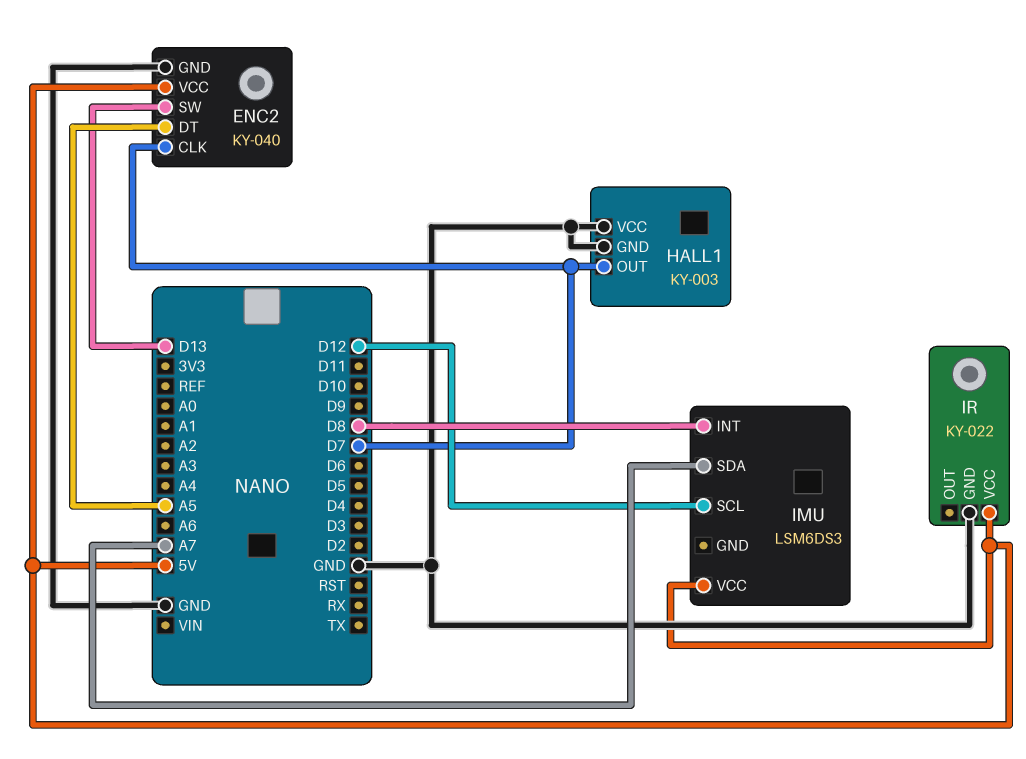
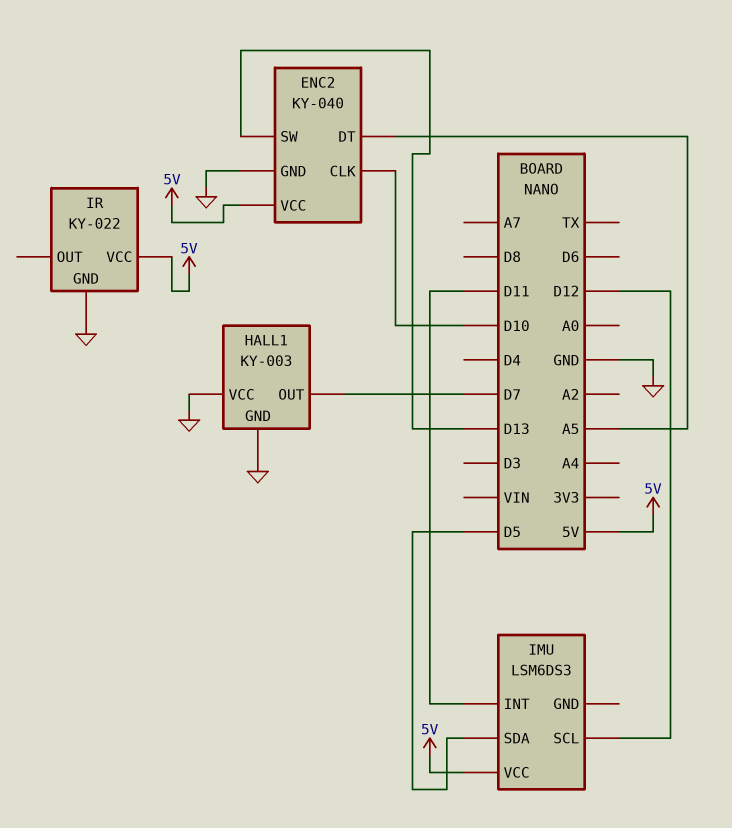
ENC2 pin CLK: D7 -> D10
IMU pin INT: D8 -> D11
IMU pin SDA: A7 -> D5

